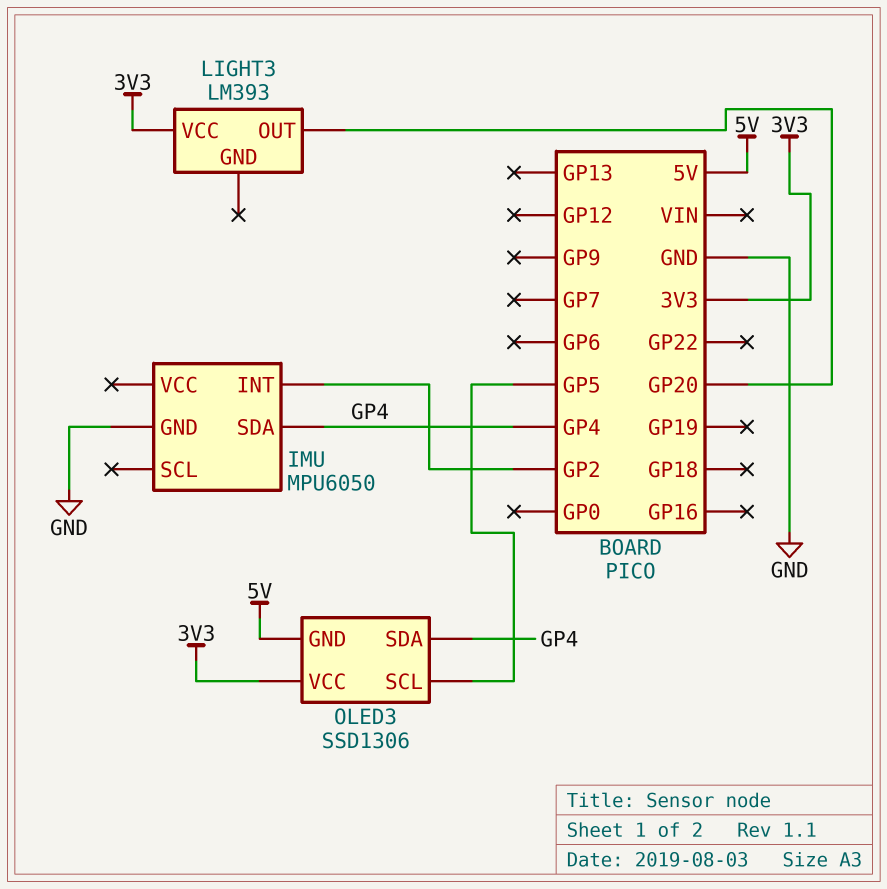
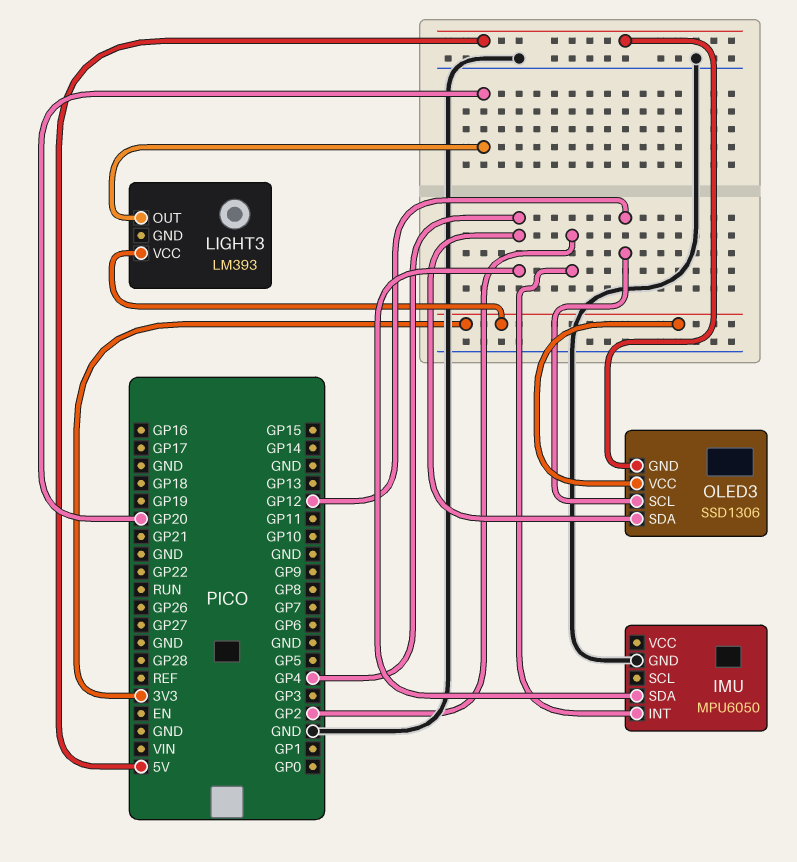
OLED3 pin SCL: GP5 -> GP12

